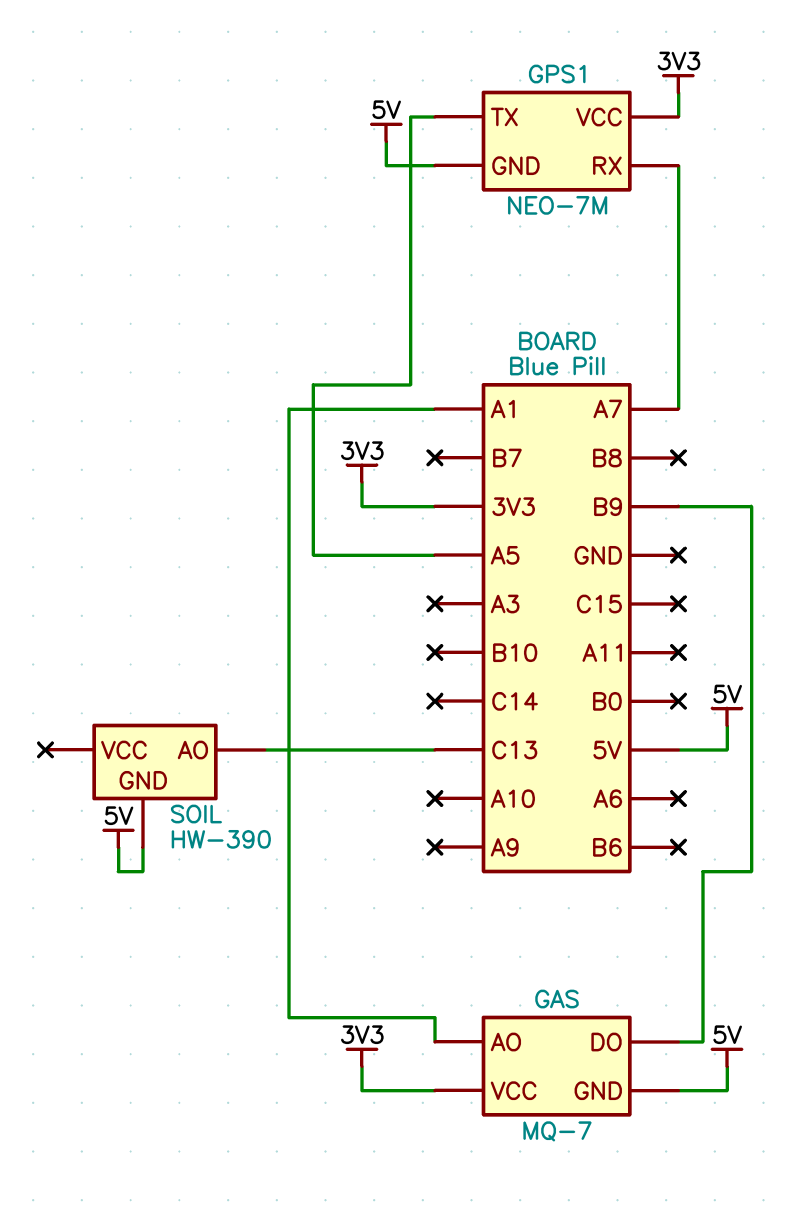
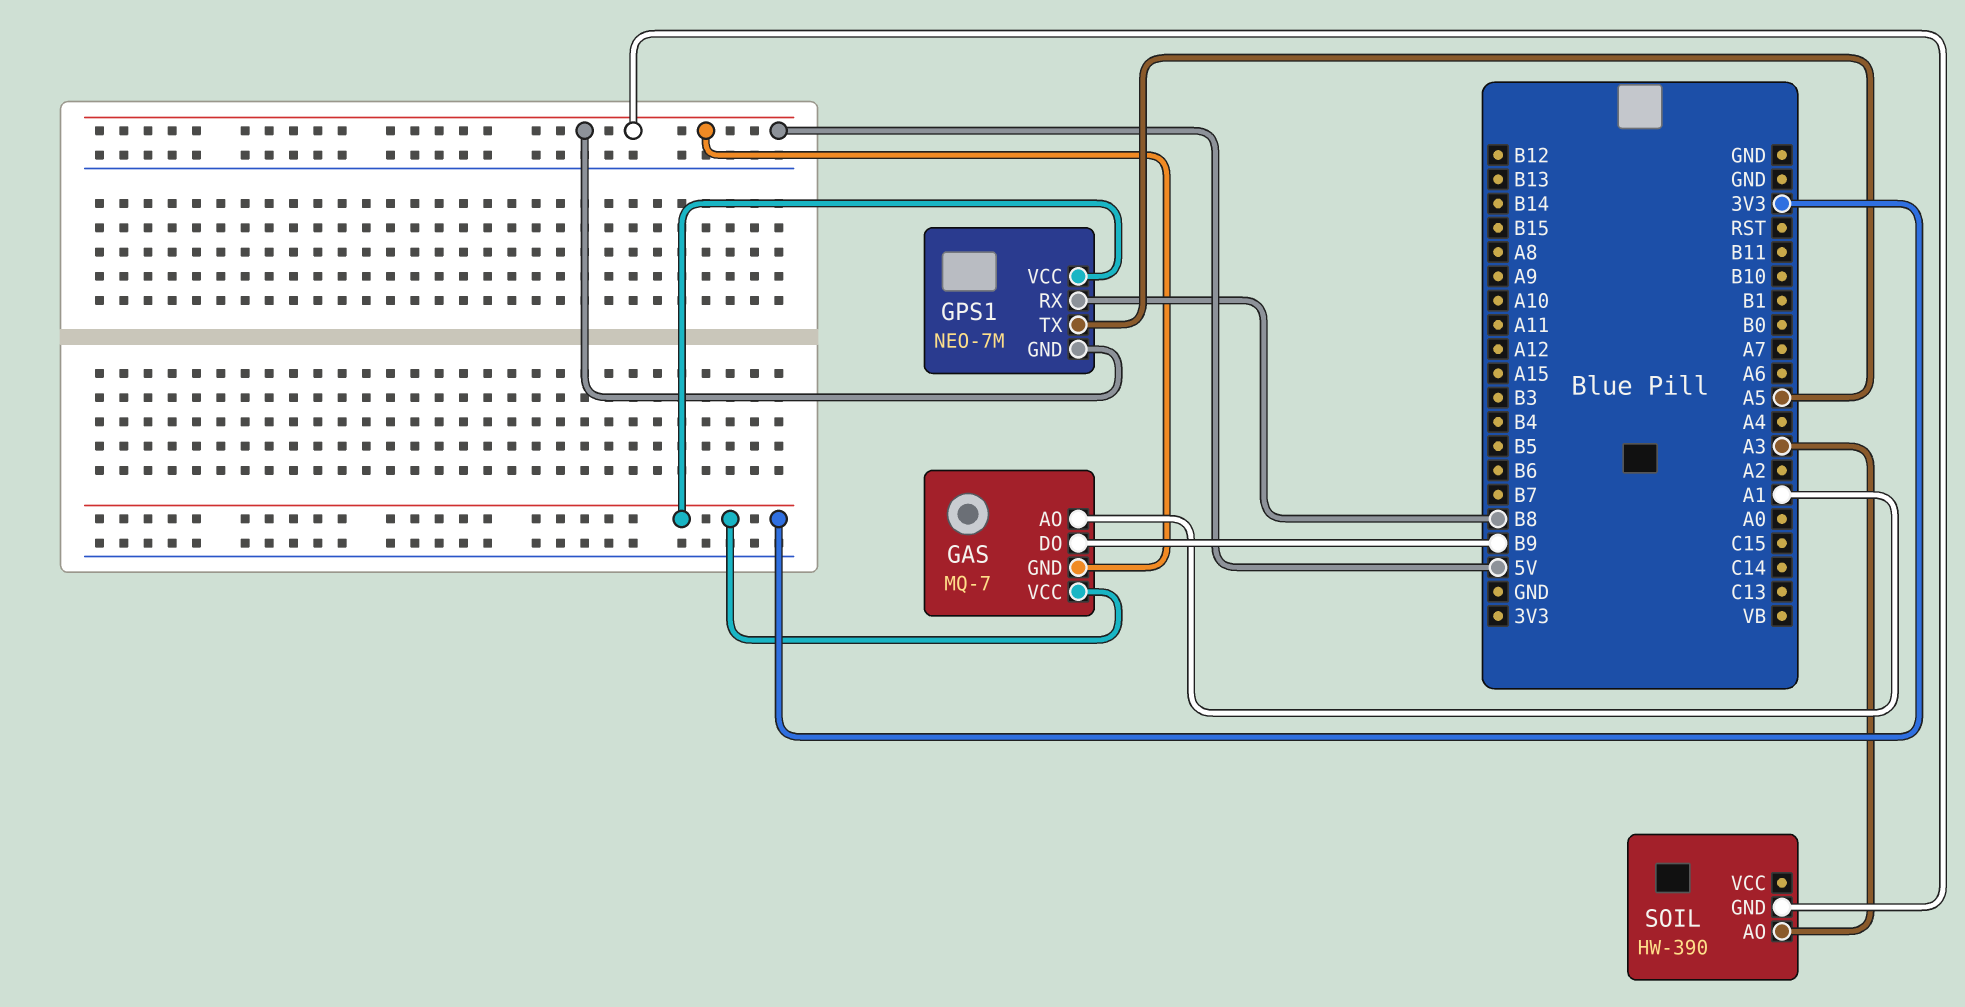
GPS1 pin RX: A7 -> B8
SOIL pin AO: C13 -> A3

